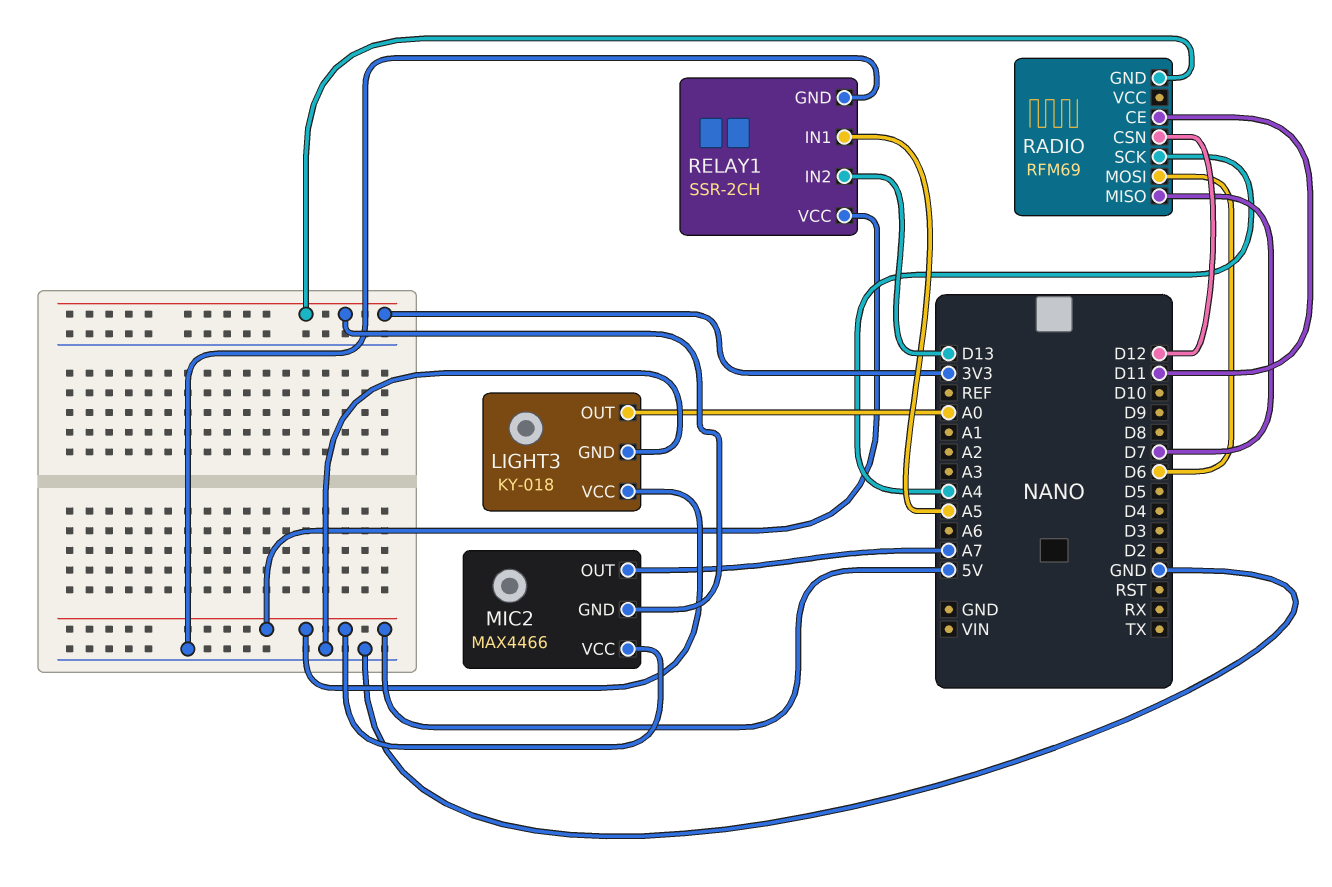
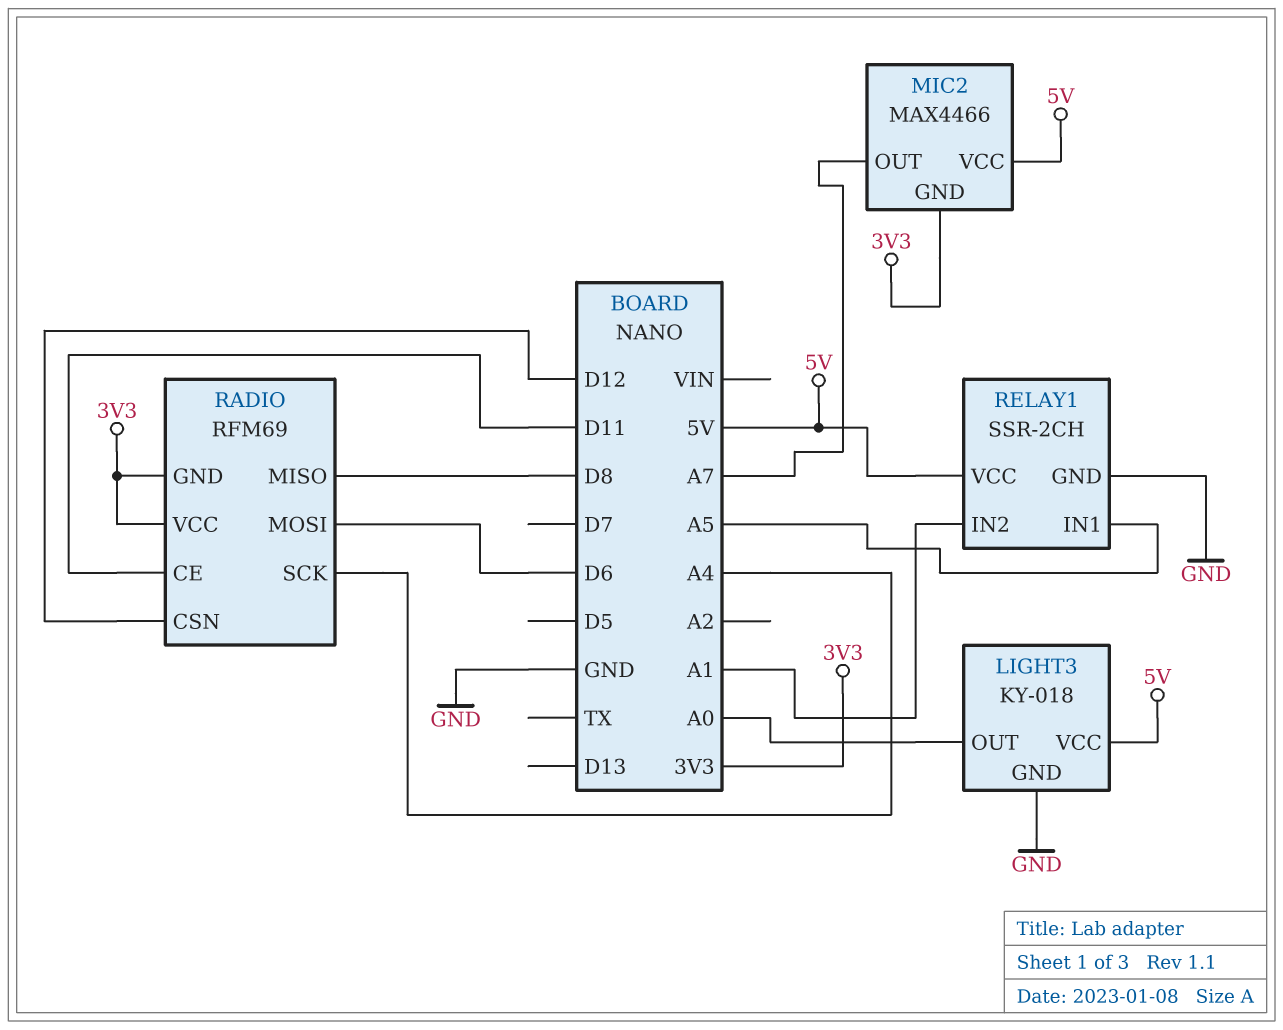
RADIO pin MISO: D7 -> D8
RADIO pin VCC: none -> 3V3
RELAY1 pin IN2: D13 -> A1

